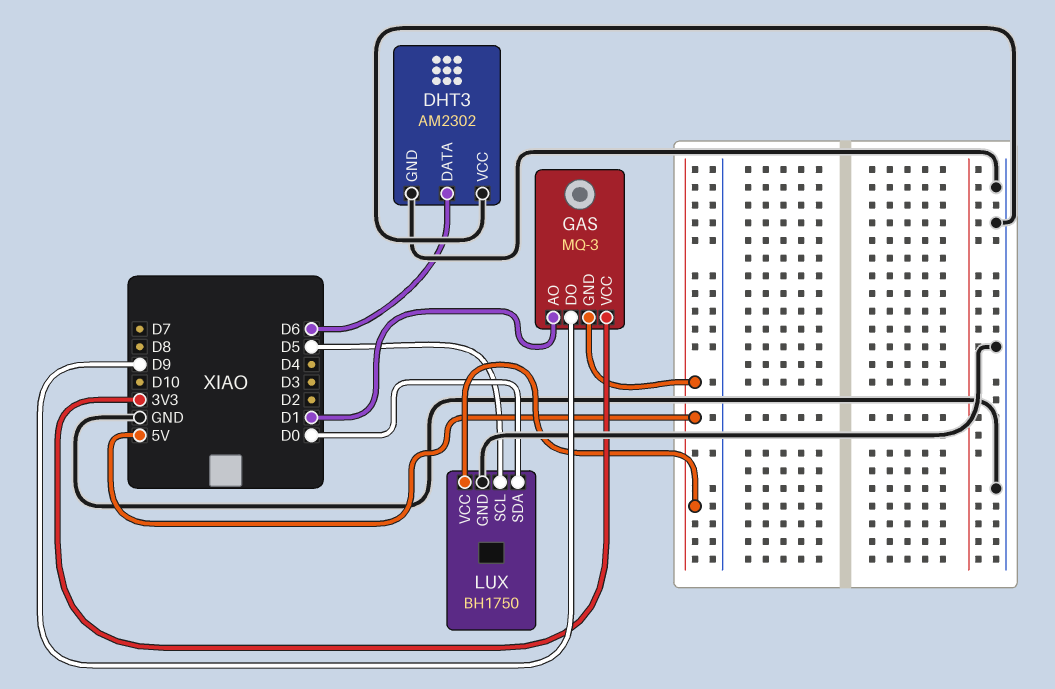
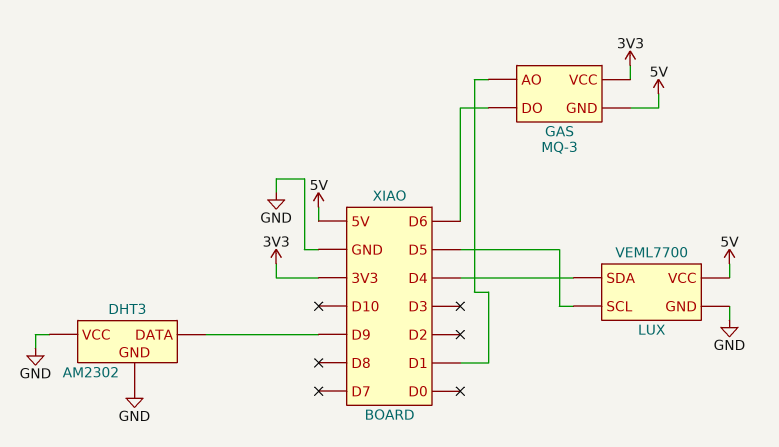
DHT3 pin DATA: D6 -> D9
GAS pin DO: D9 -> D6
LUX: BH1750 -> VEML7700
LUX pin SDA: D0 -> D4

